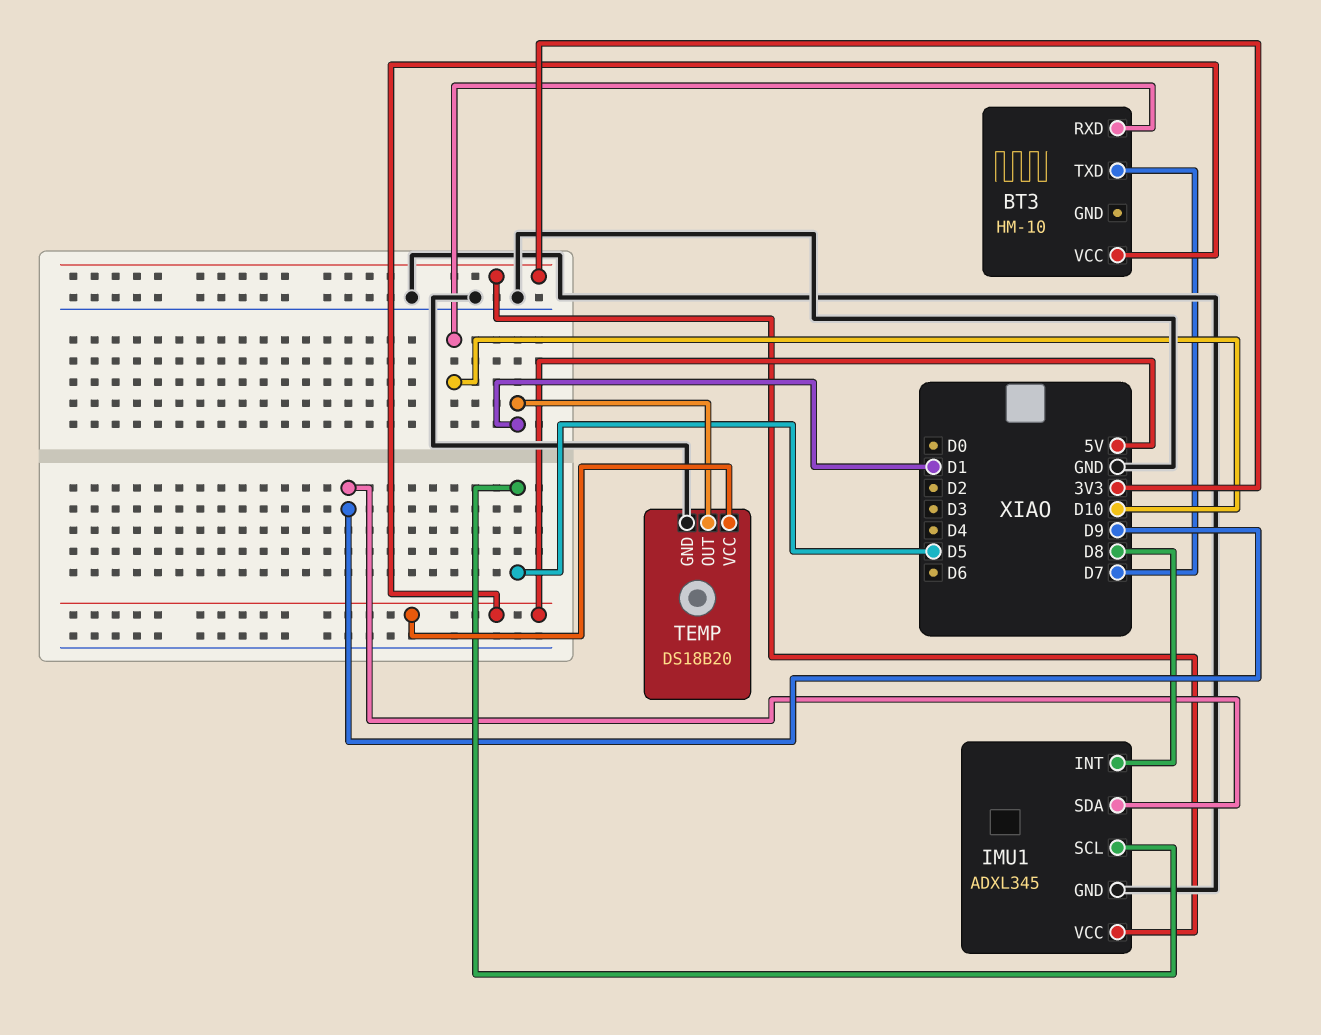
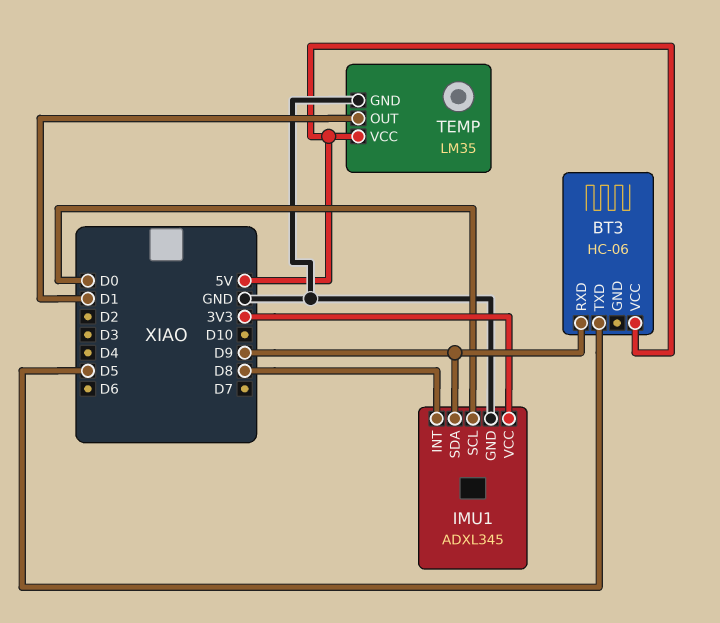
BT3: HM-10 -> HC-06
BT3 pin RXD: D10 -> D9
BT3 pin TXD: D7 -> D5
IMU1 pin SCL: D5 -> D0
TEMP: DS18B20 -> LM35

